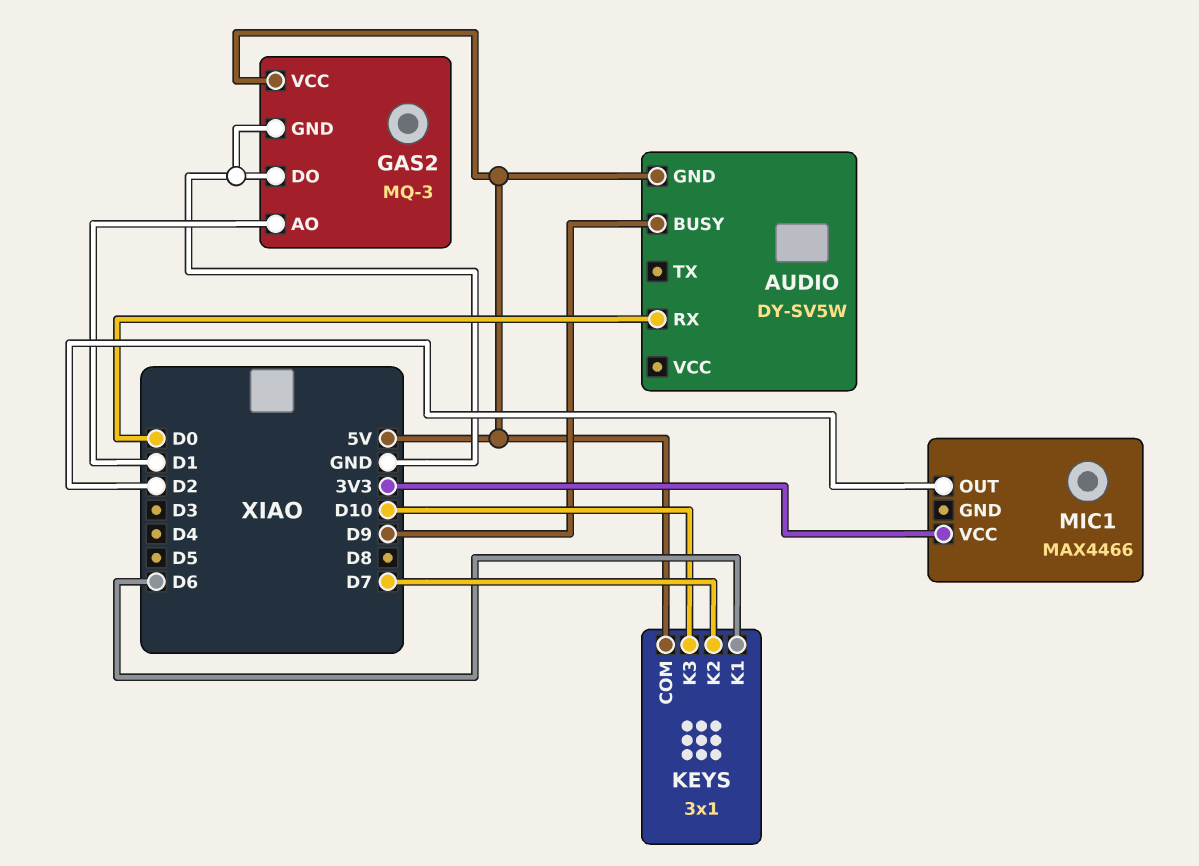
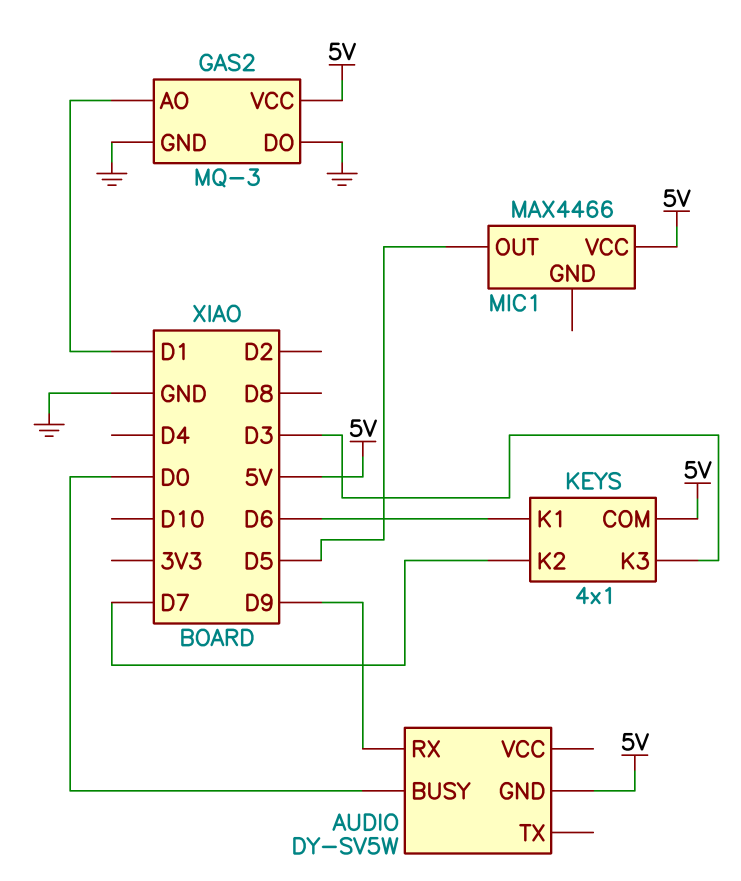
AUDIO pin BUSY: D9 -> D0
AUDIO pin RX: D0 -> D9
KEYS: 3x1 -> 4x1
KEYS pin K3: D10 -> D3
MIC1 pin OUT: D2 -> D5
MIC1 pin VCC: 3V3 -> 5V

